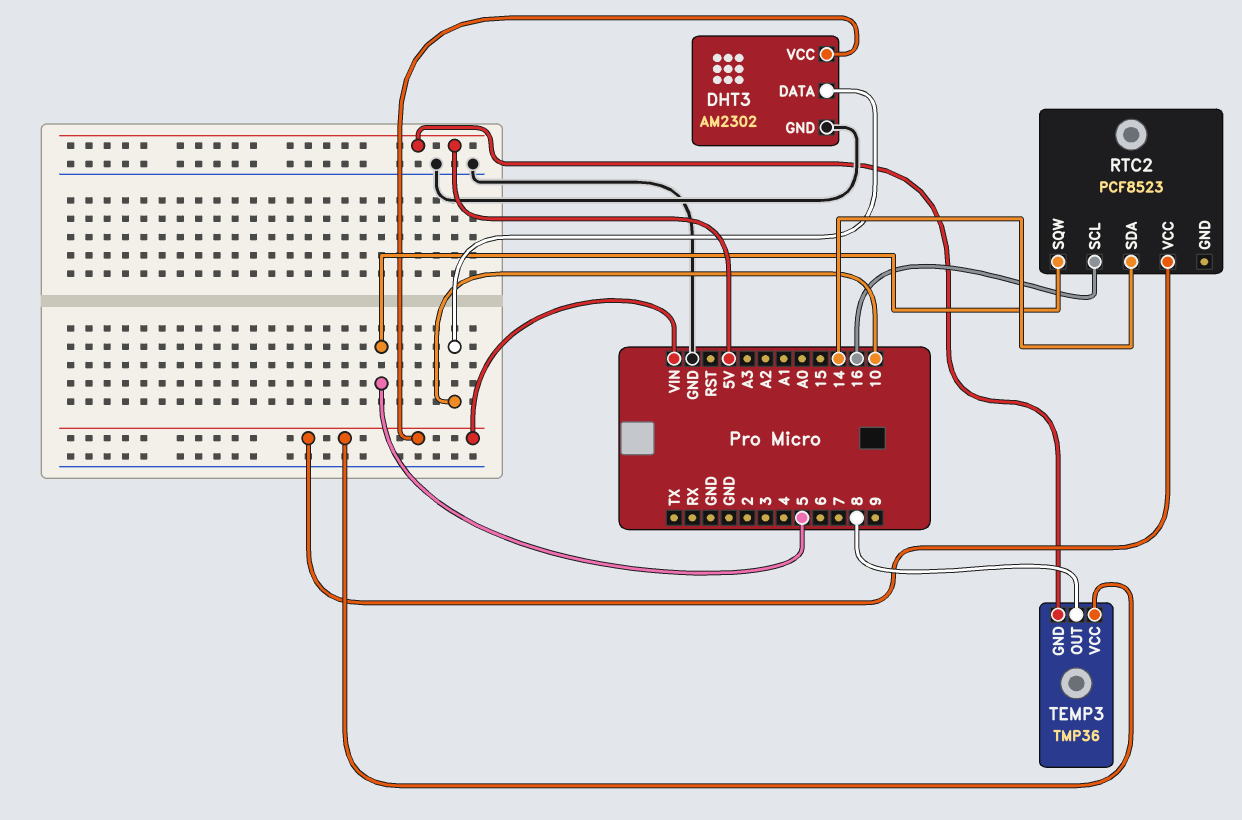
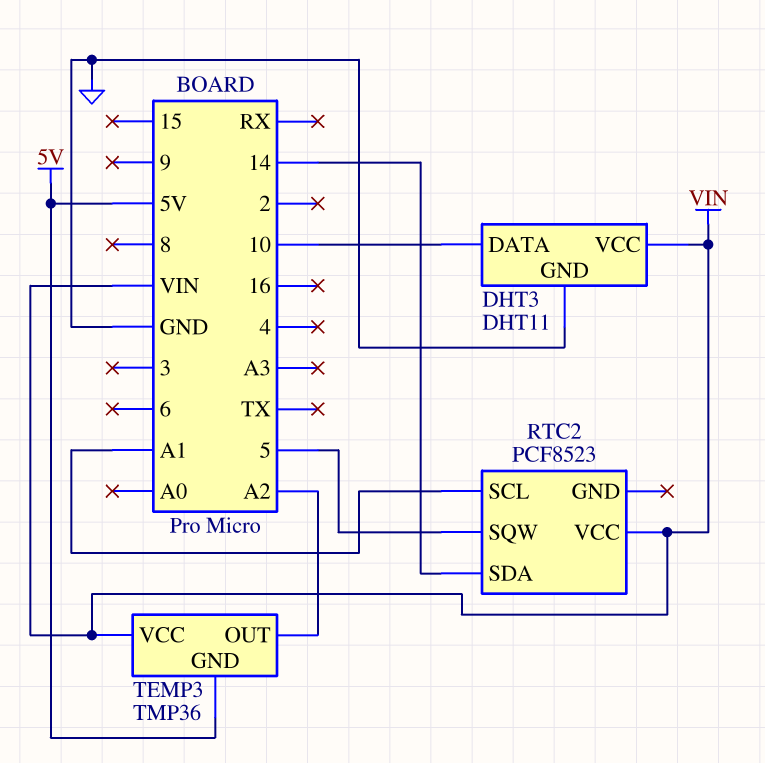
DHT3: AM2302 -> DHT11
RTC2 pin SCL: 16 -> A1
TEMP3 pin OUT: 8 -> A2

